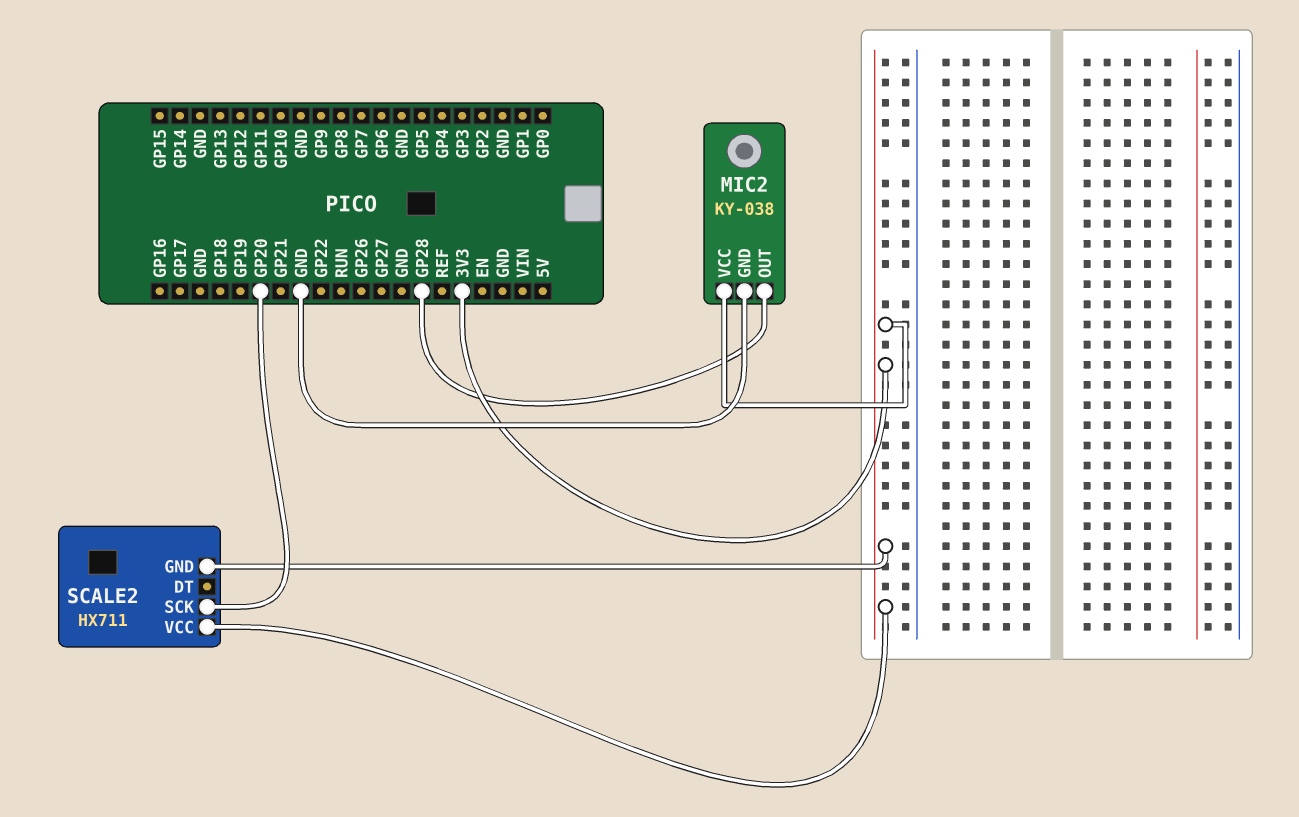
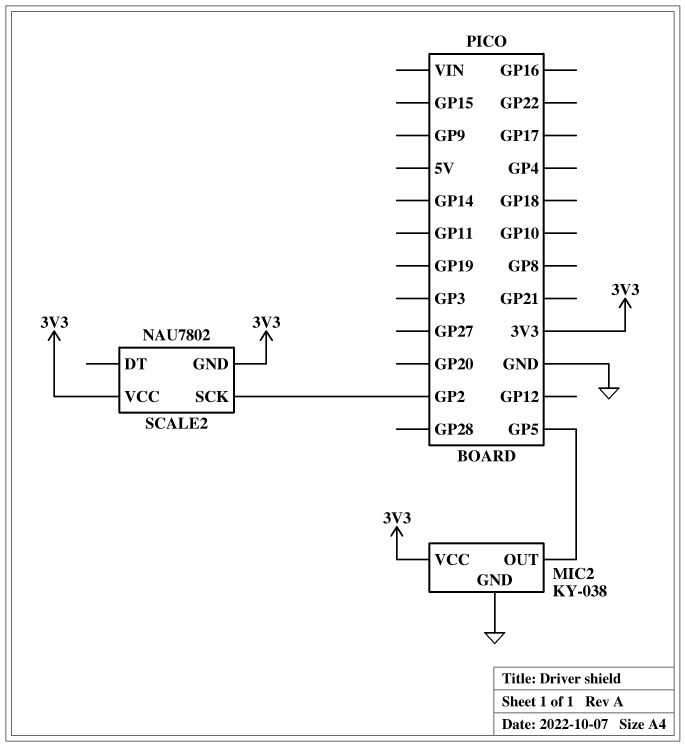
MIC2 pin OUT: GP28 -> GP5
SCALE2: HX711 -> NAU7802
SCALE2 pin SCK: GP20 -> GP2

